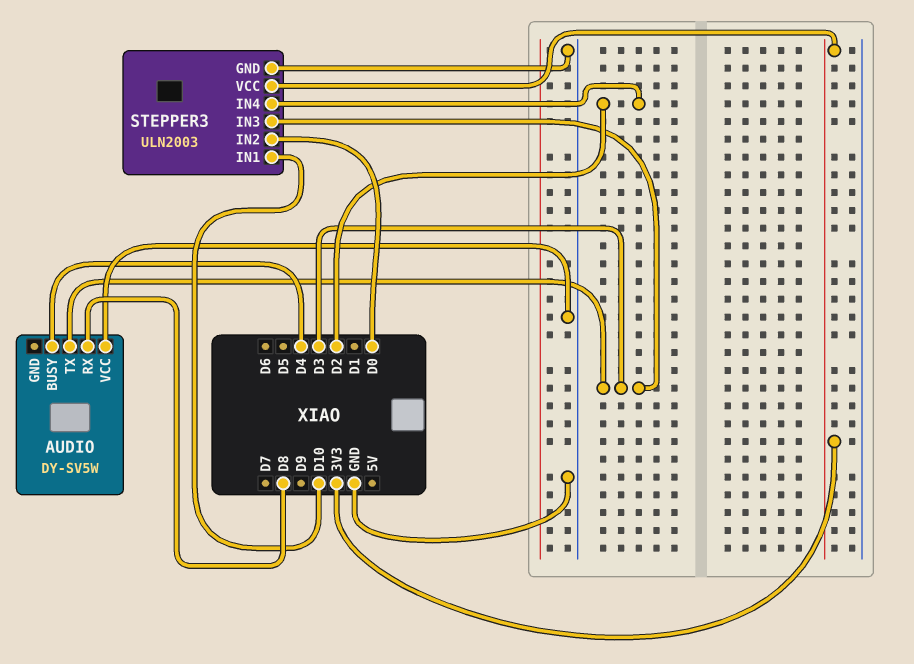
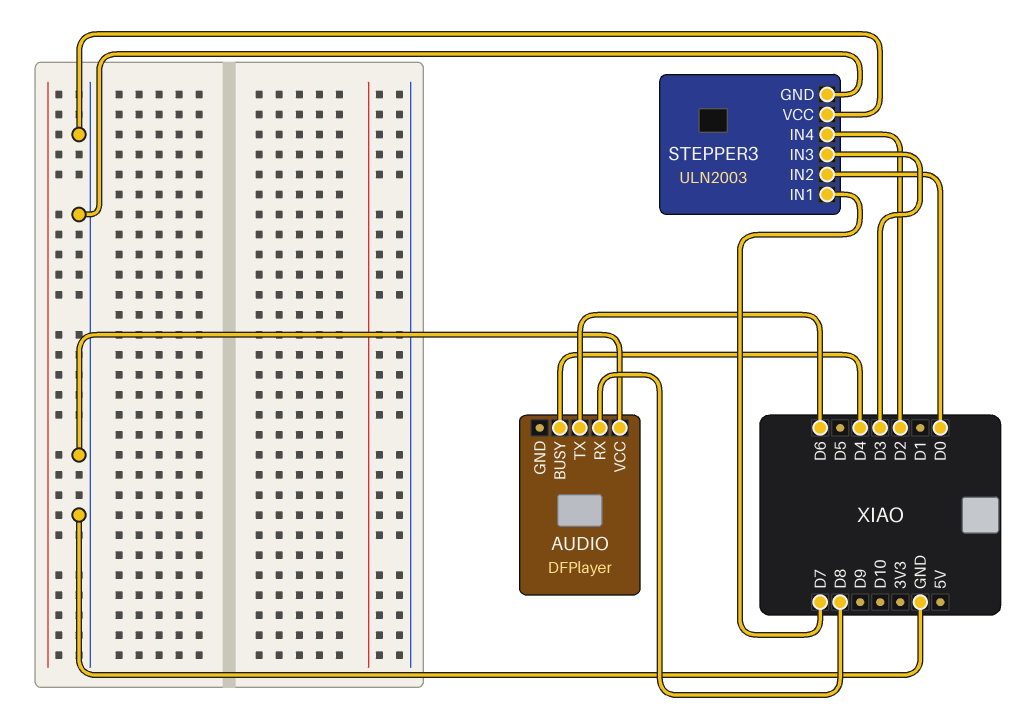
AUDIO: DY-SV5W -> DFPlayer
AUDIO pin TX: D3 -> D6
STEPPER3 pin IN1: D10 -> D7
STEPPER3 pin VCC: 3V3 -> GND

